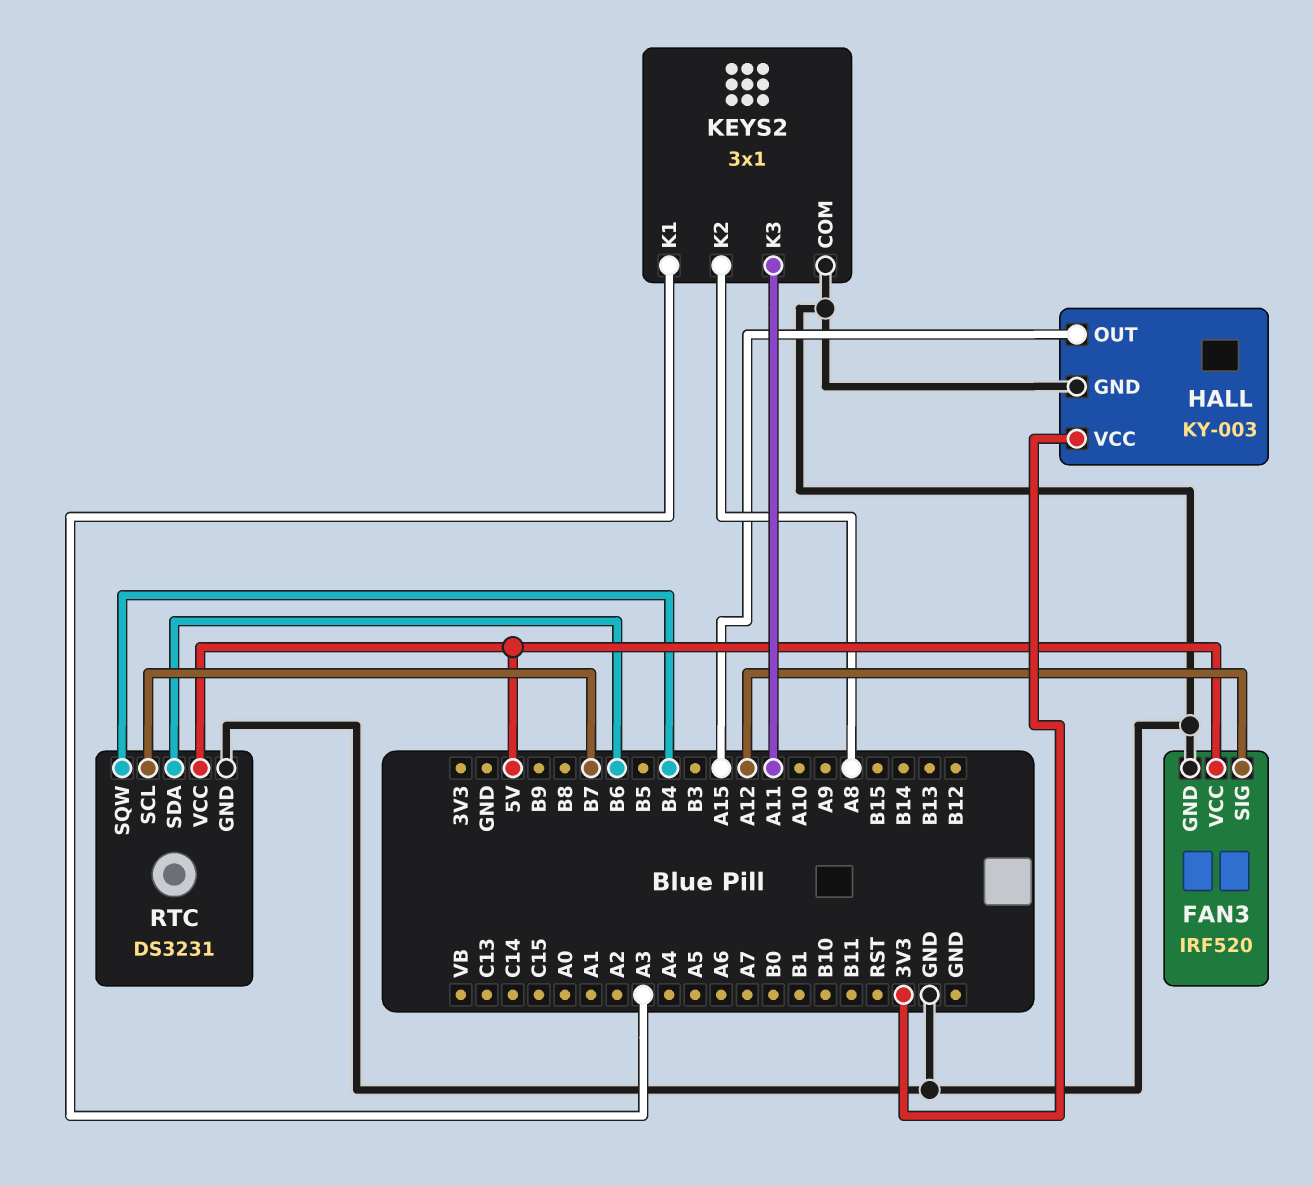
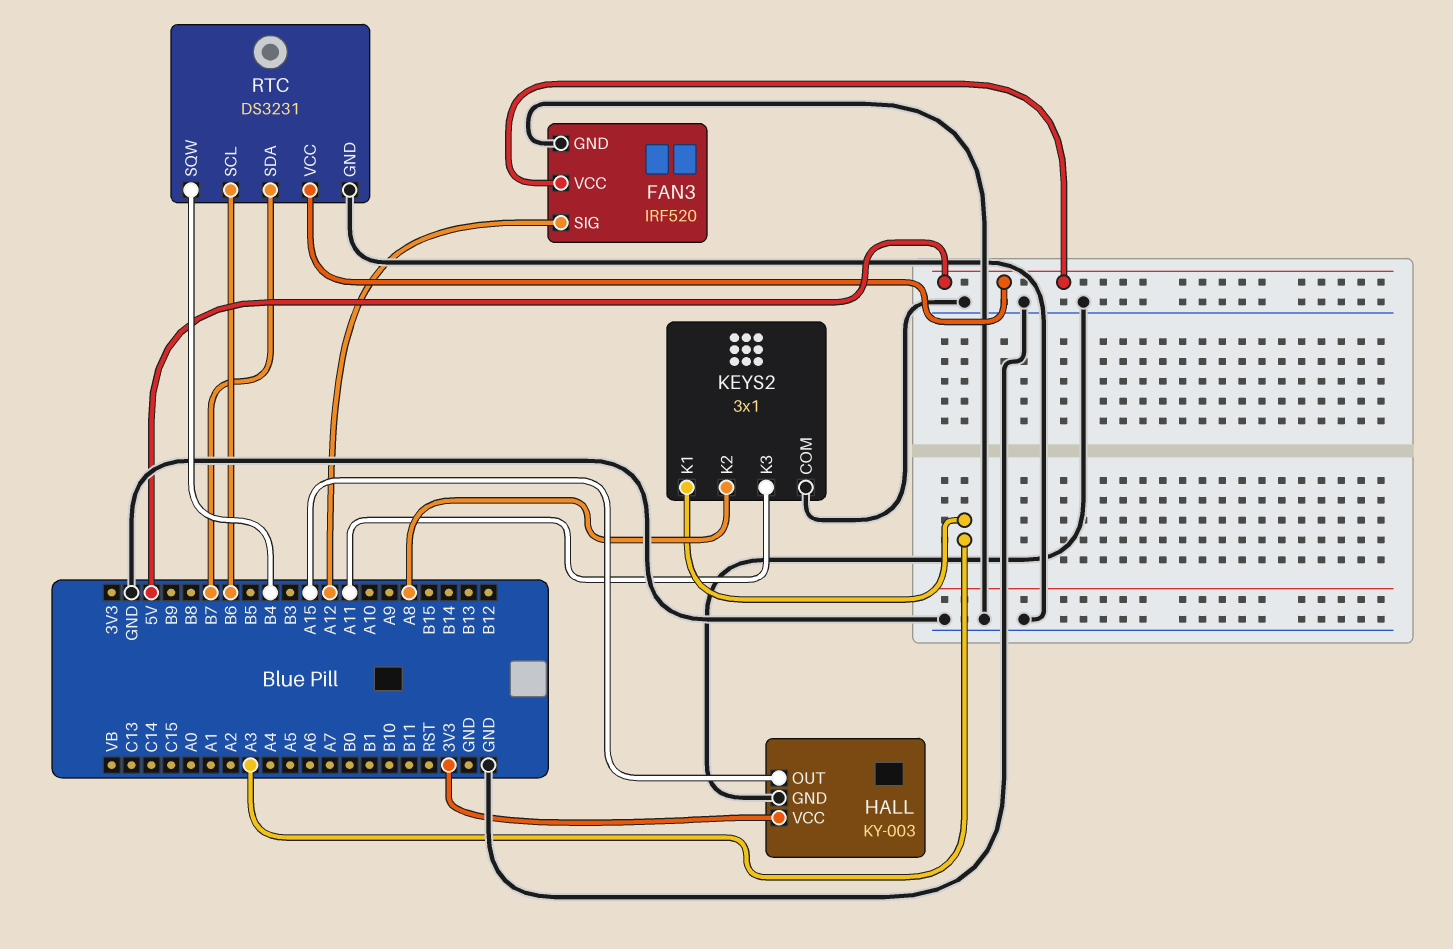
RTC pin SCL: B7 -> B6
RTC pin SDA: B6 -> B7

